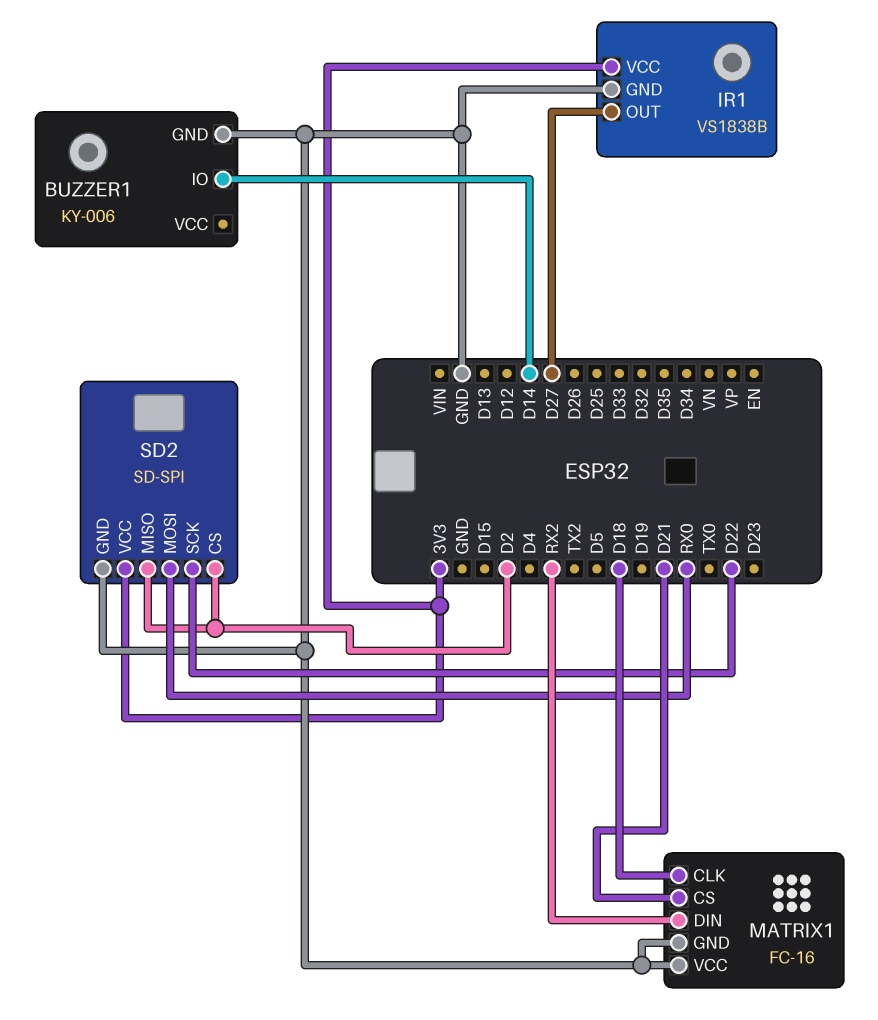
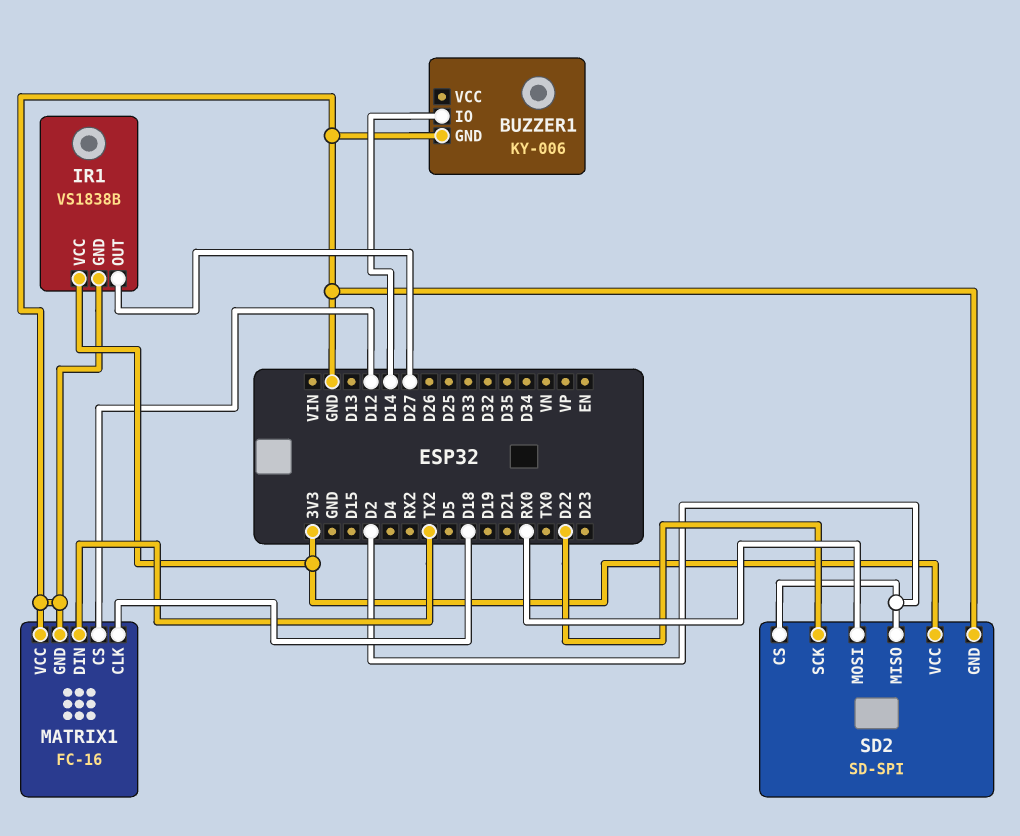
MATRIX1 pin CS: D21 -> D12
MATRIX1 pin DIN: RX2 -> TX2

